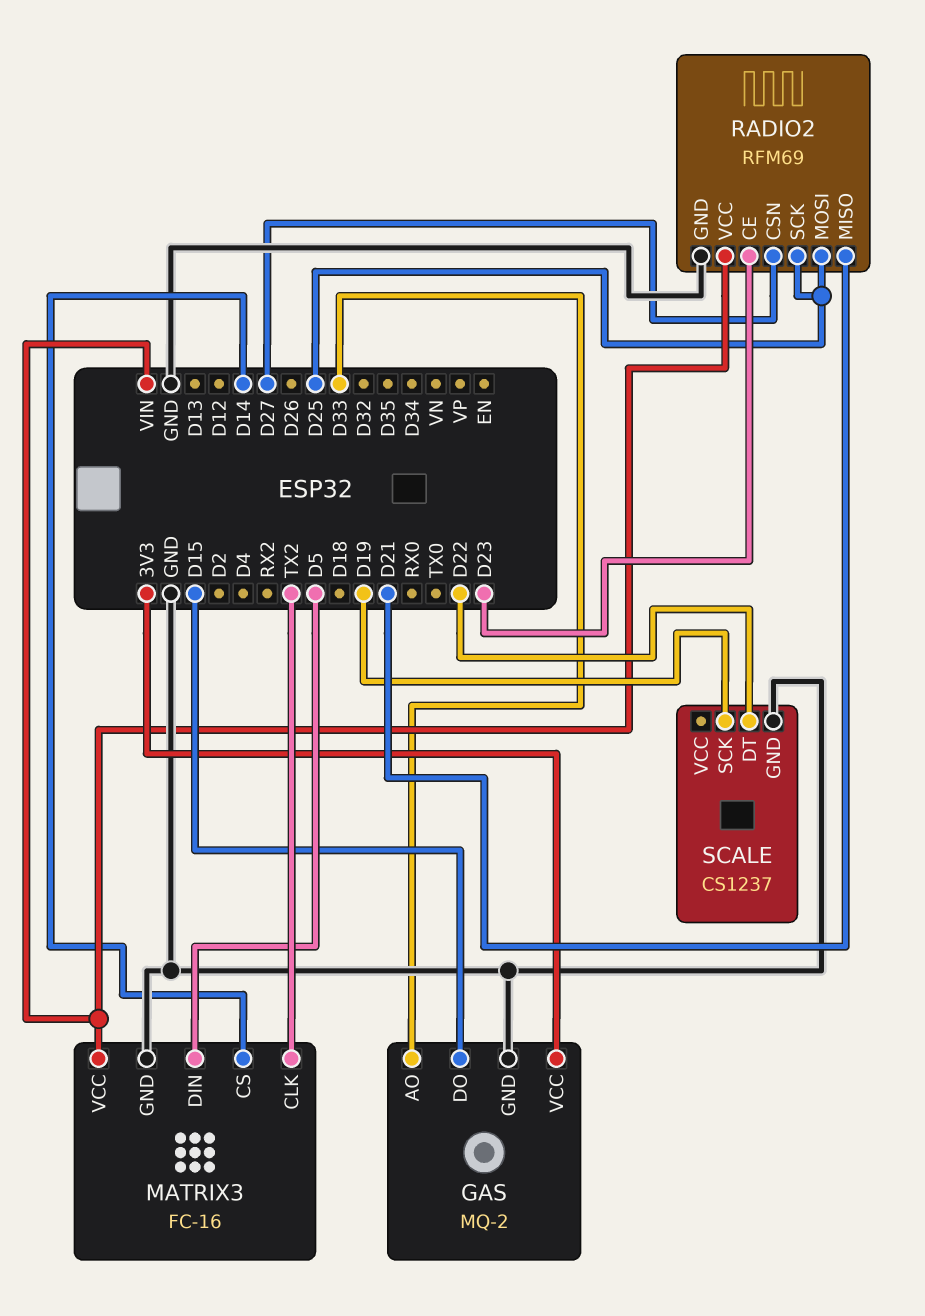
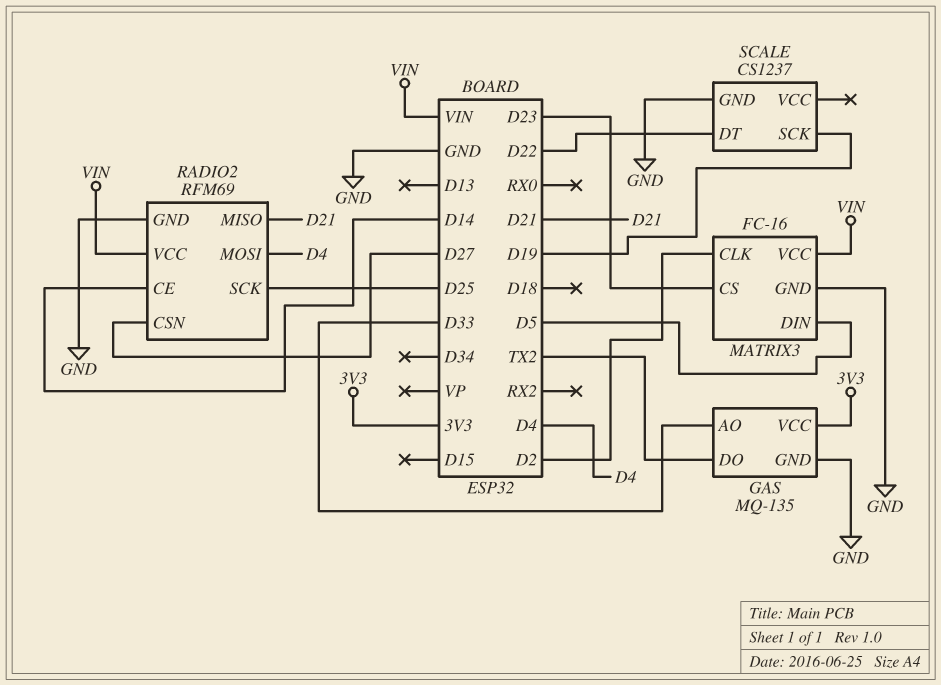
GAS: MQ-2 -> MQ-135
GAS pin DO: D15 -> TX2
MATRIX3 pin CLK: TX2 -> D2
MATRIX3 pin CS: D14 -> D23
RADIO2 pin CE: D23 -> D14
RADIO2 pin MOSI: D25 -> D4

